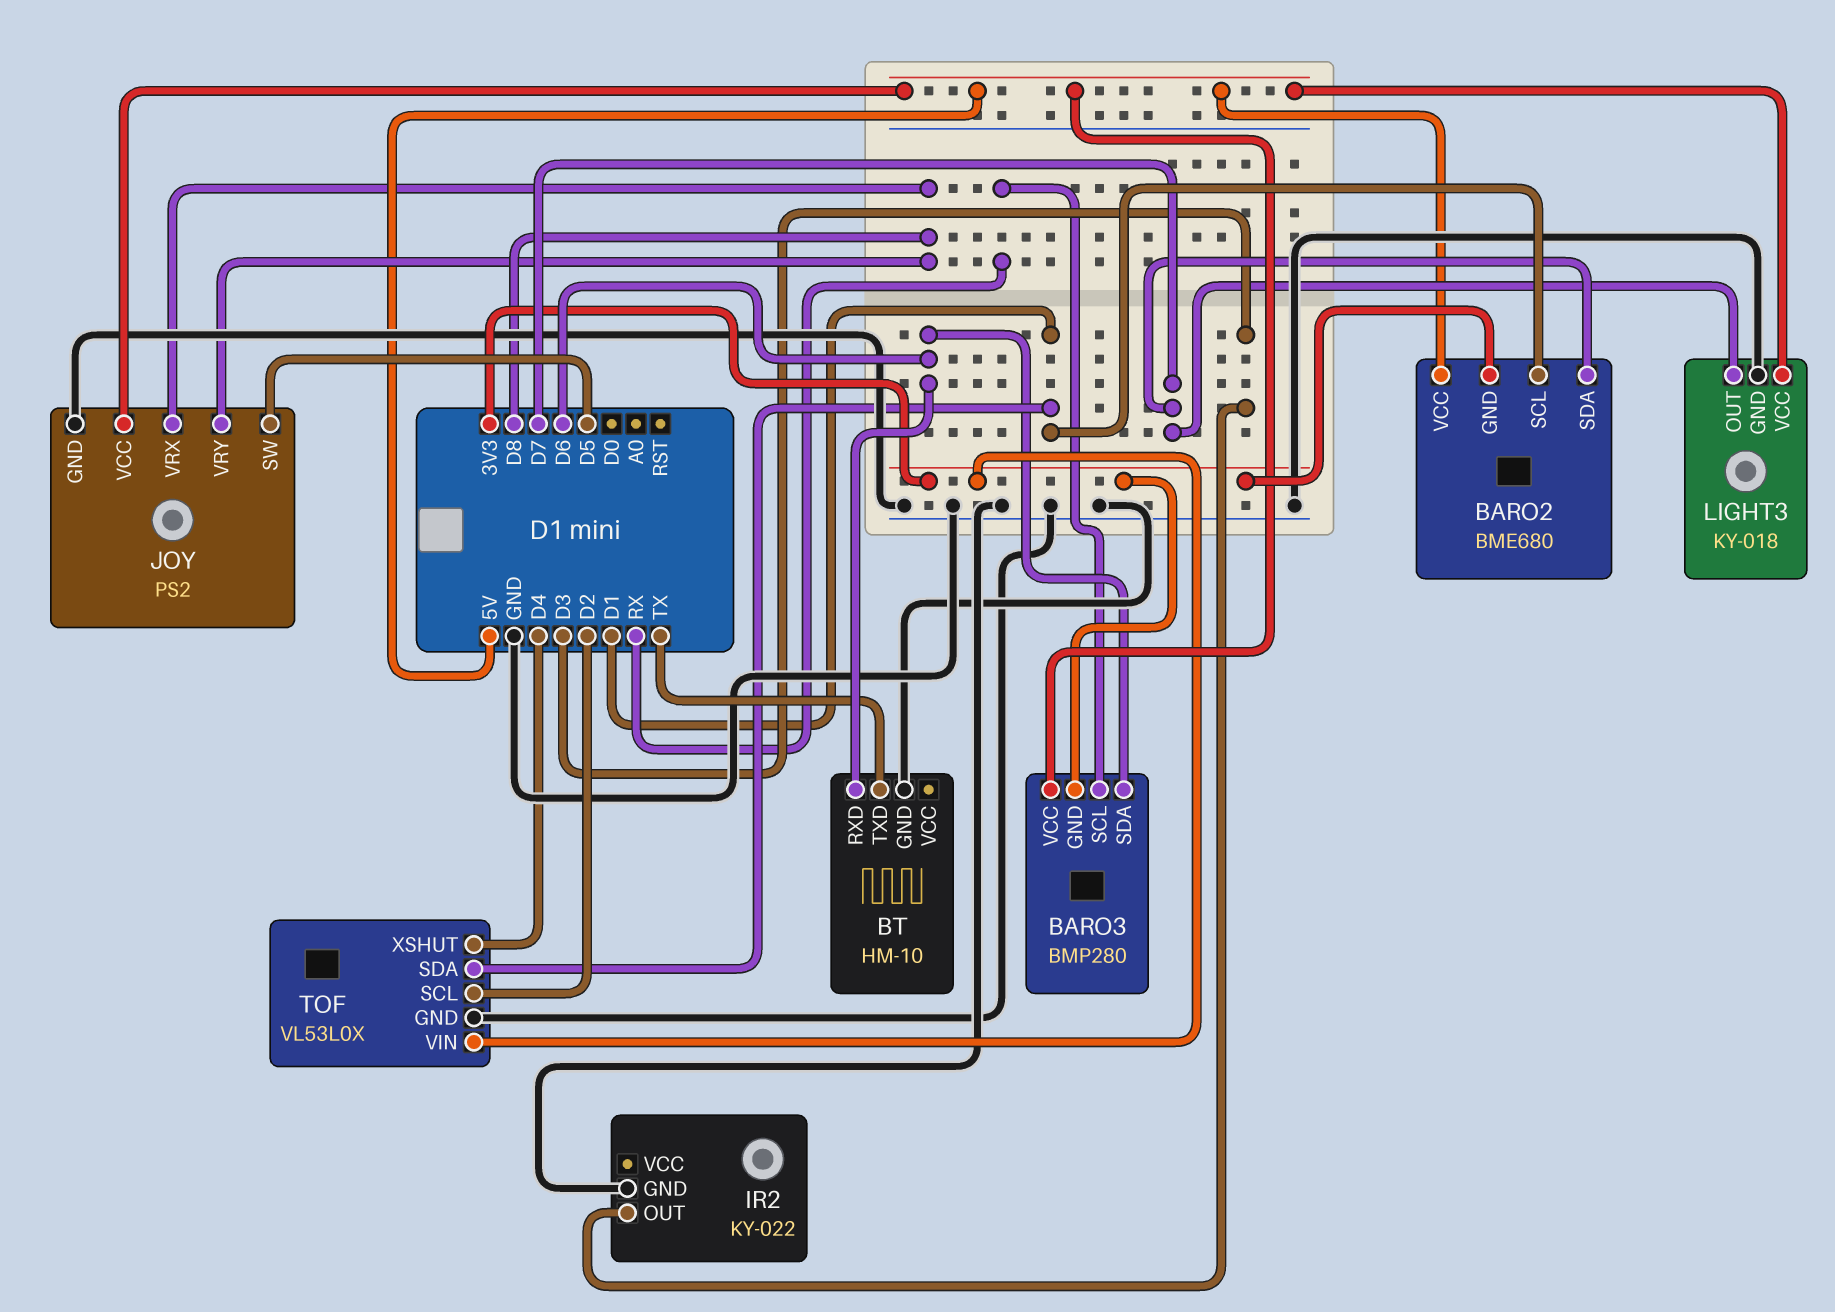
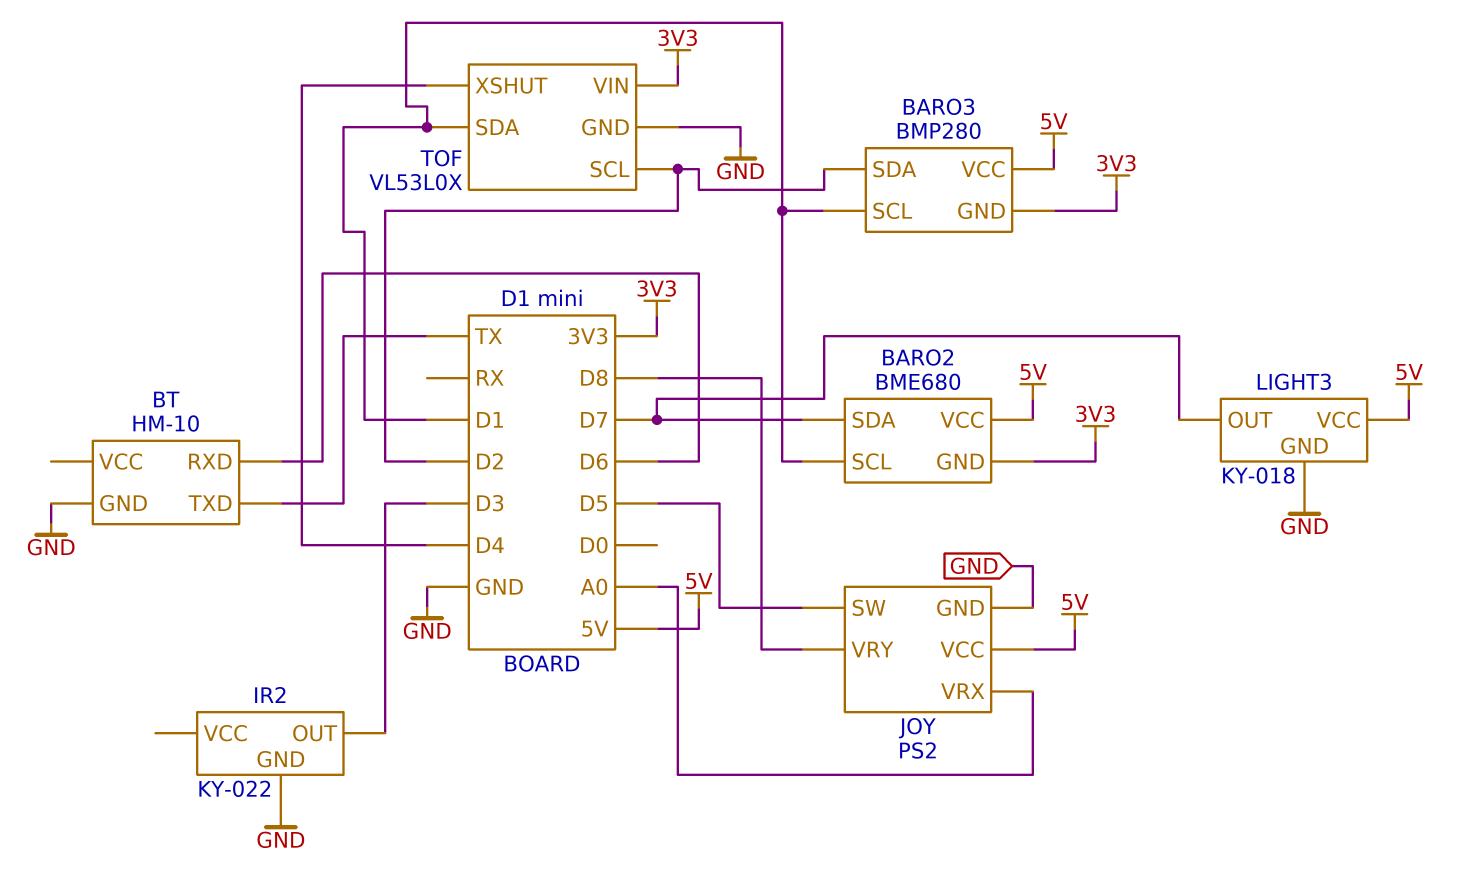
BARO3 pin SCL: RX -> D1
BARO3 pin SDA: D6 -> D2
JOY pin VRX: D8 -> A0

